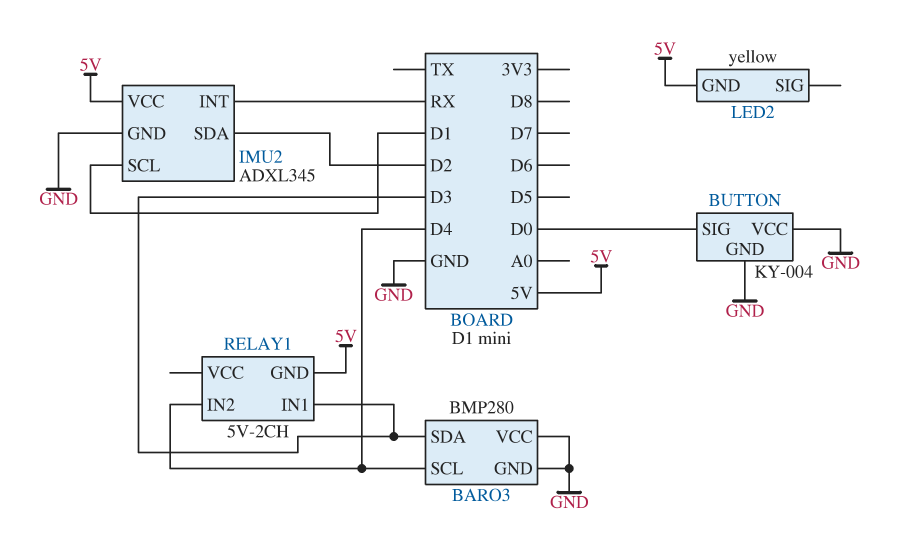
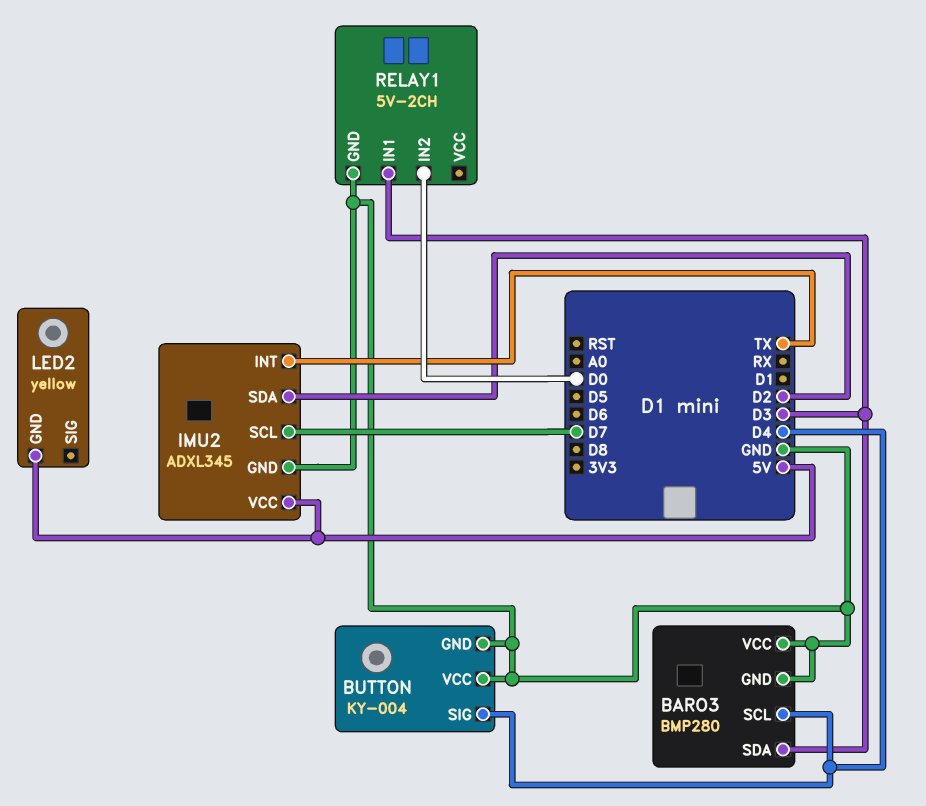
BUTTON pin SIG: D0 -> D4
IMU2 pin INT: RX -> TX
IMU2 pin SCL: D1 -> D7
RELAY1 pin GND: 5V -> GND
RELAY1 pin IN2: D4 -> D0

